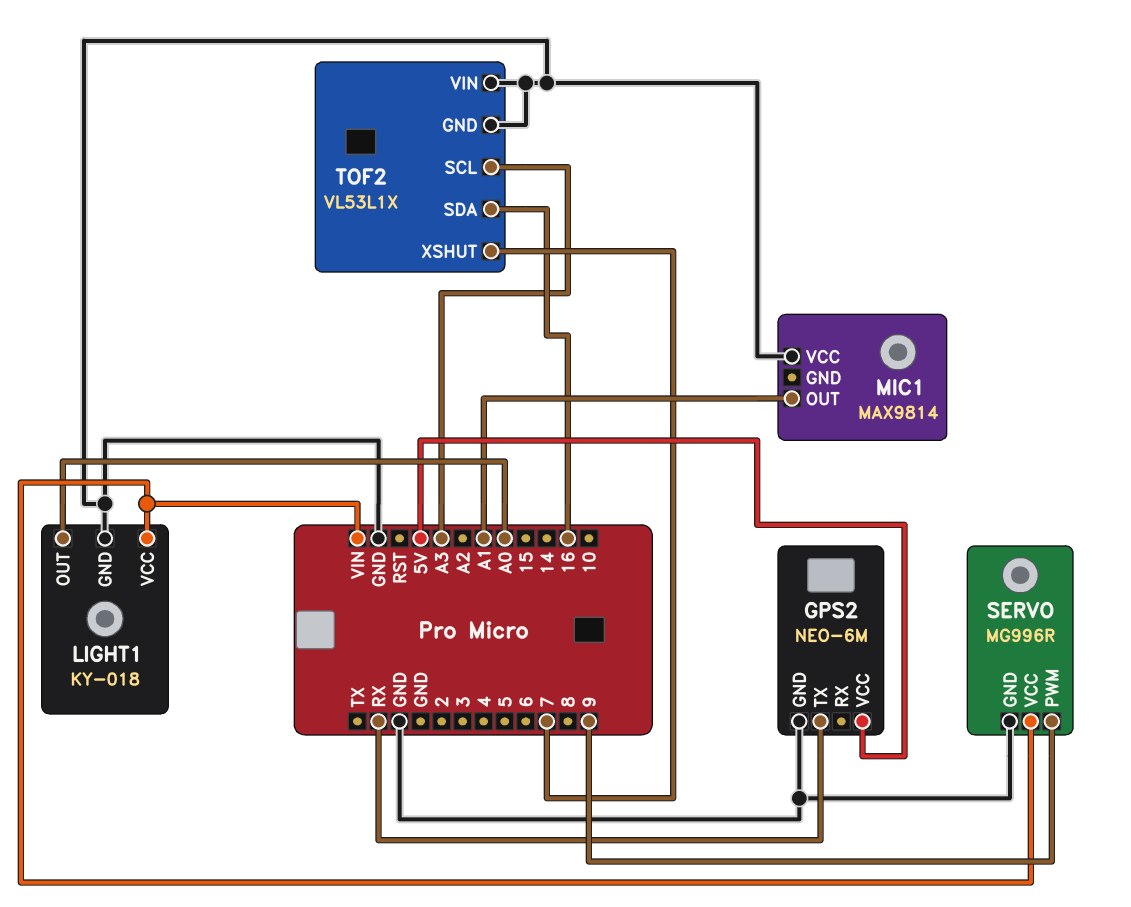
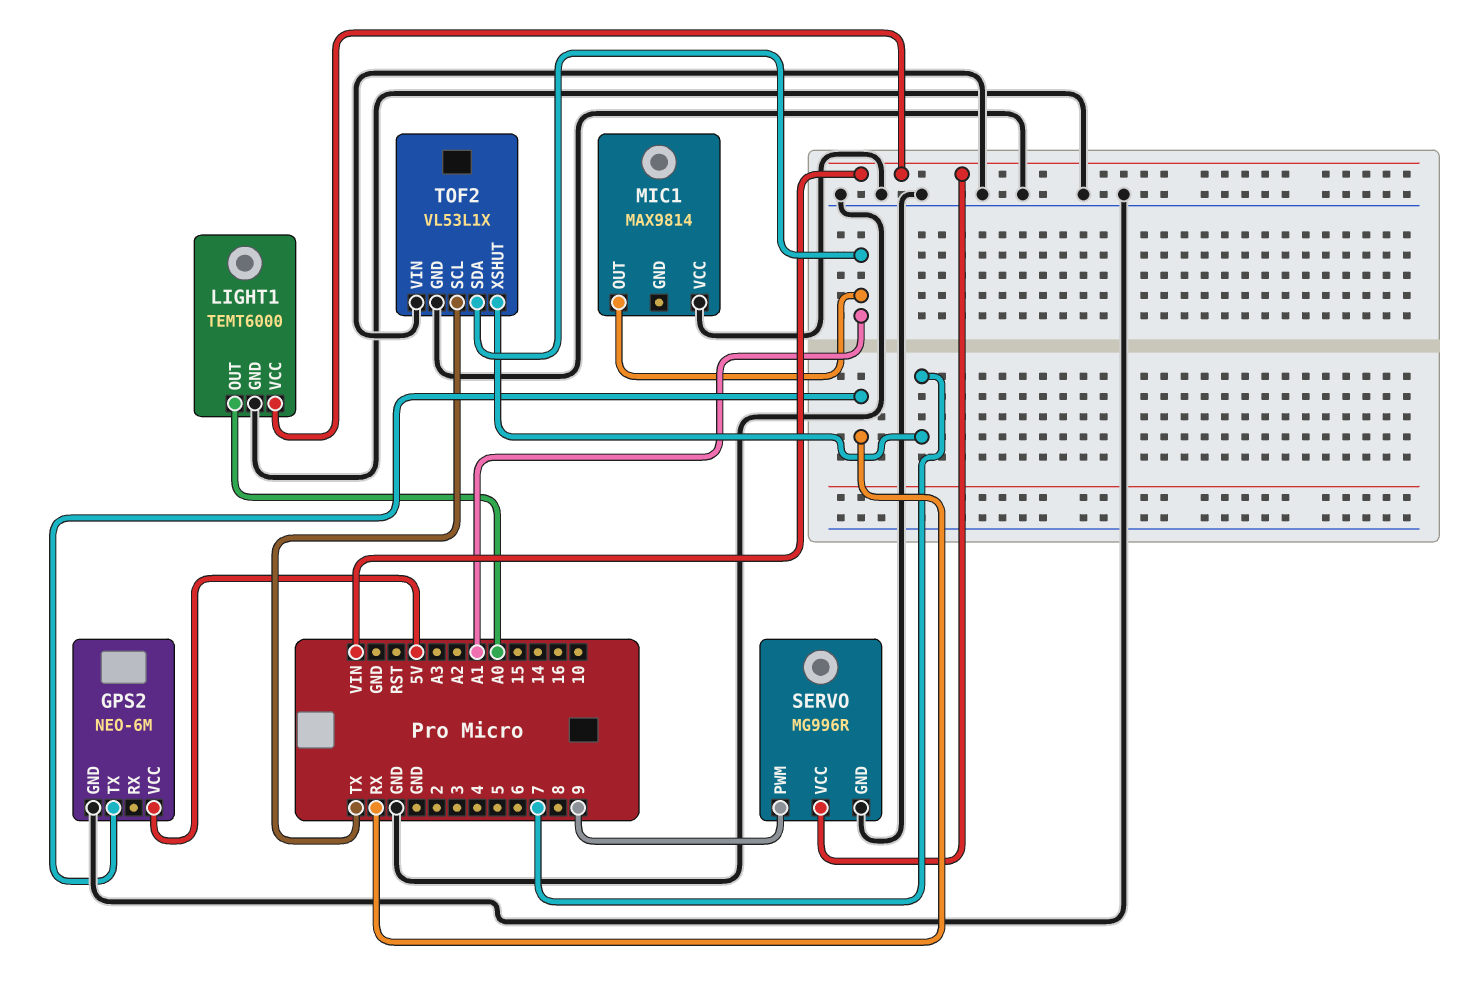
LIGHT1: KY-018 -> TEMT6000
TOF2 pin SCL: A3 -> TX
TOF2 pin SDA: 16 -> A1

